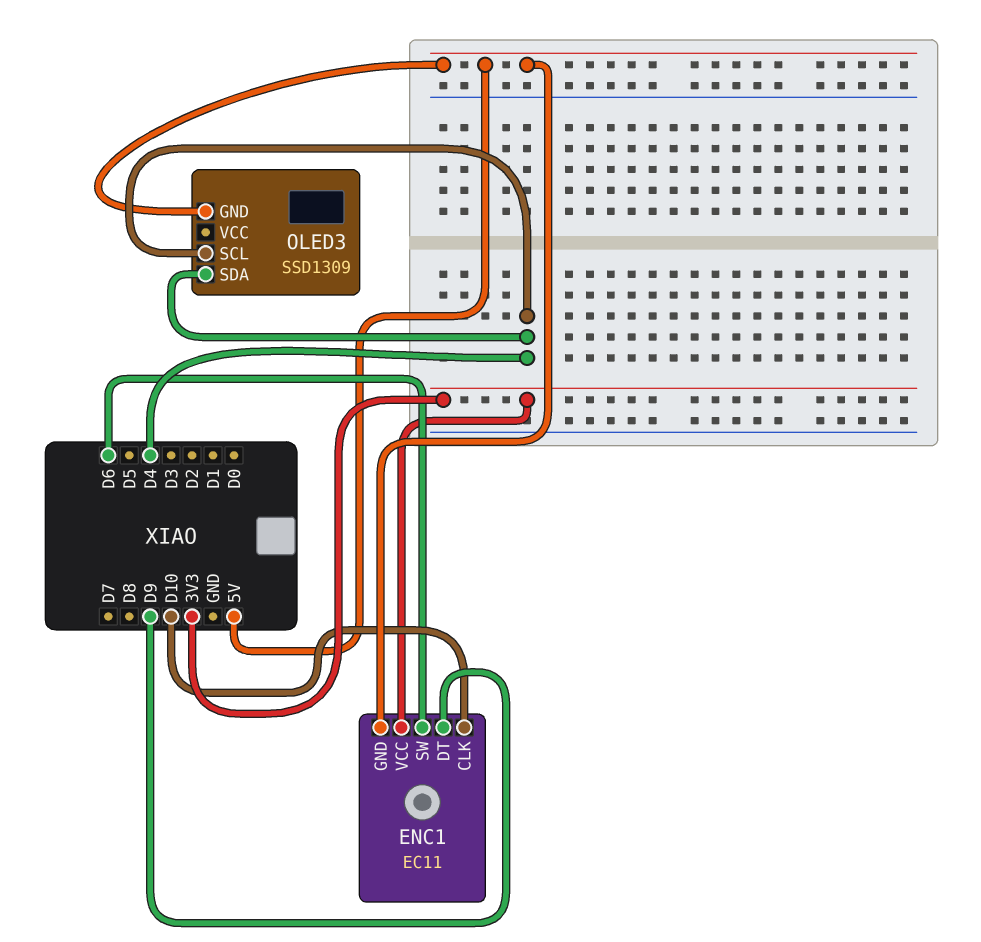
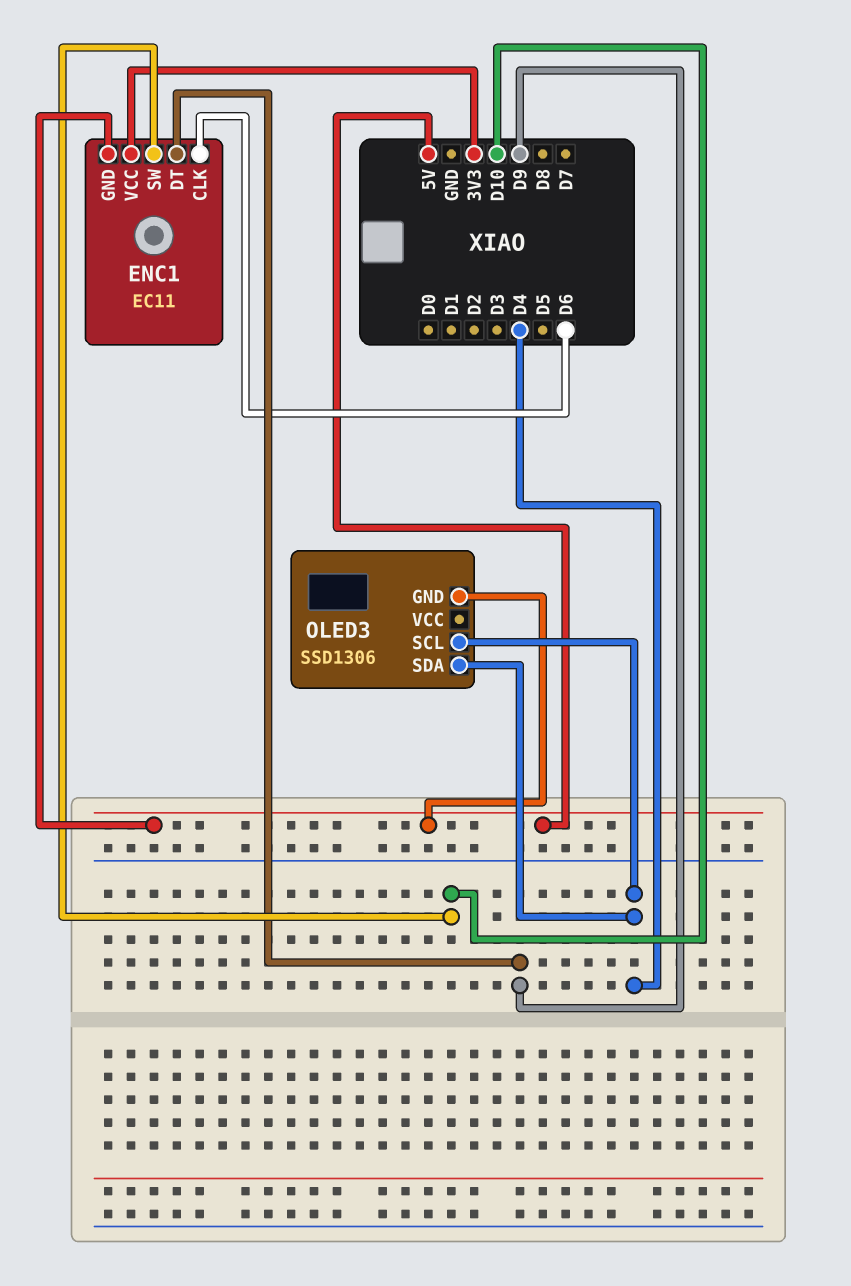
ENC1 pin CLK: D10 -> D6
ENC1 pin SW: D6 -> D10
OLED3: SSD1309 -> SSD1306

